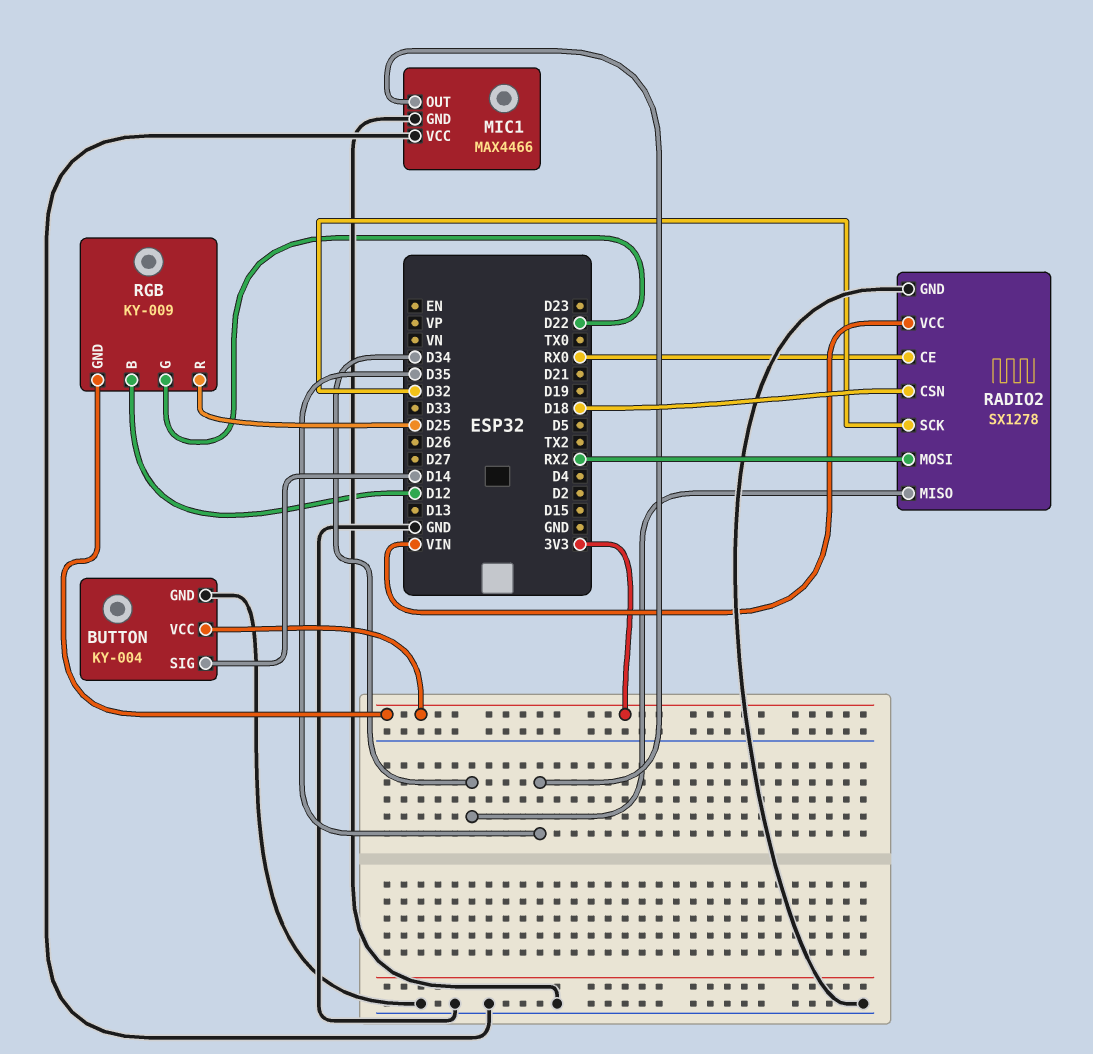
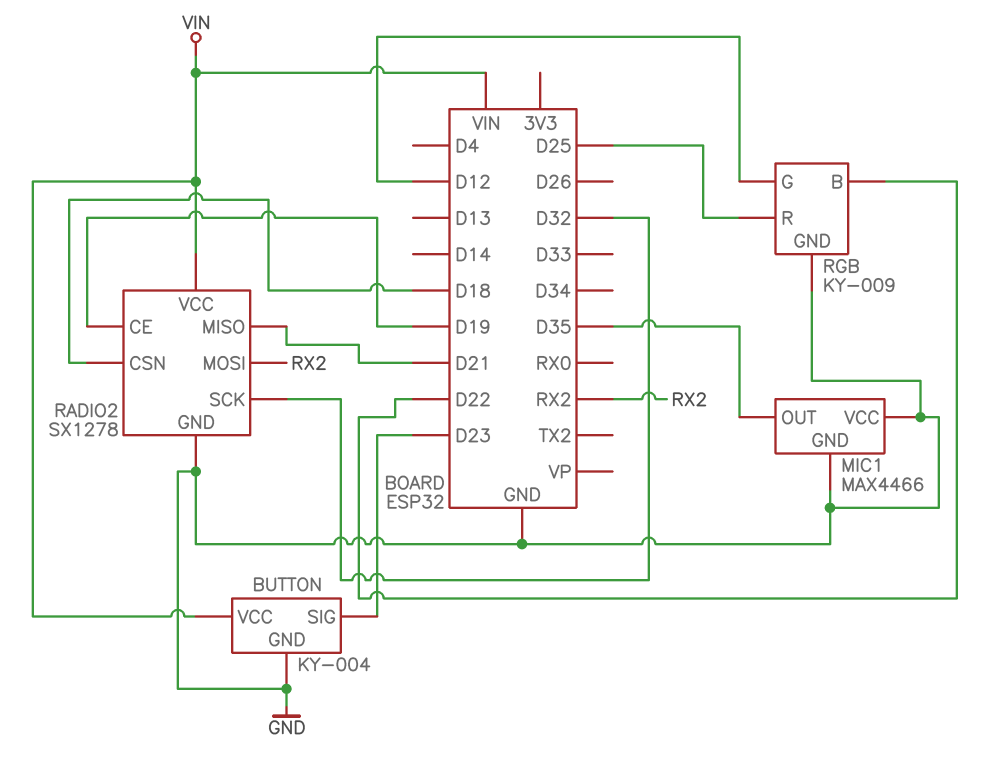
BUTTON pin SIG: D14 -> D23
BUTTON pin VCC: 3V3 -> VIN
RADIO2 pin CE: RX0 -> D19
RADIO2 pin MISO: D34 -> D21
RGB pin B: D12 -> D22
RGB pin G: D22 -> D12
RGB pin GND: 3V3 -> GND

